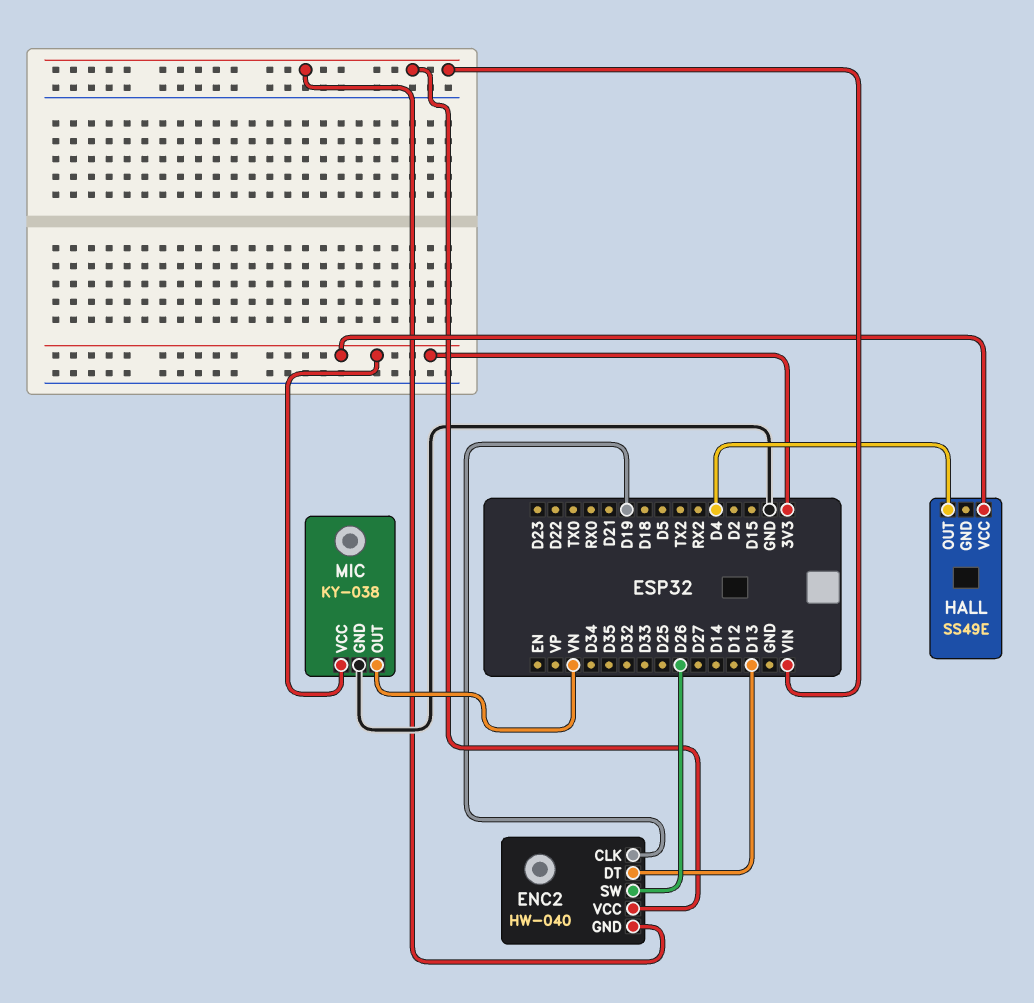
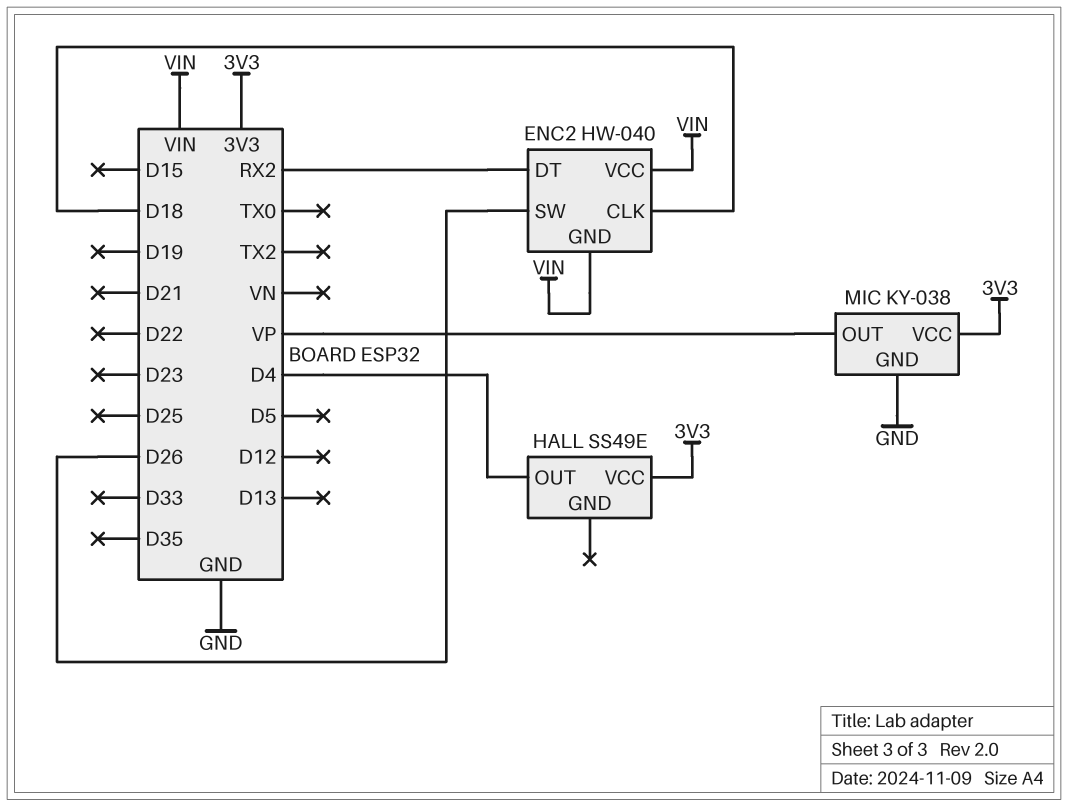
ENC2 pin CLK: D19 -> D18
ENC2 pin DT: D13 -> RX2
MIC pin OUT: VN -> VP

